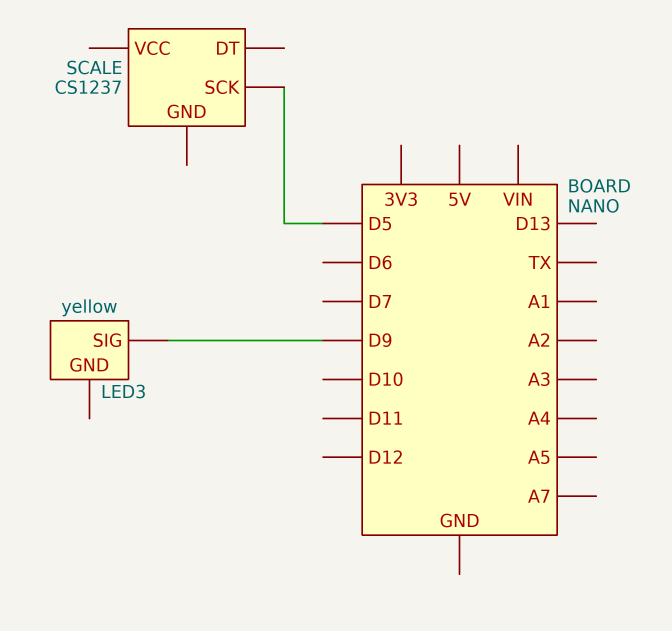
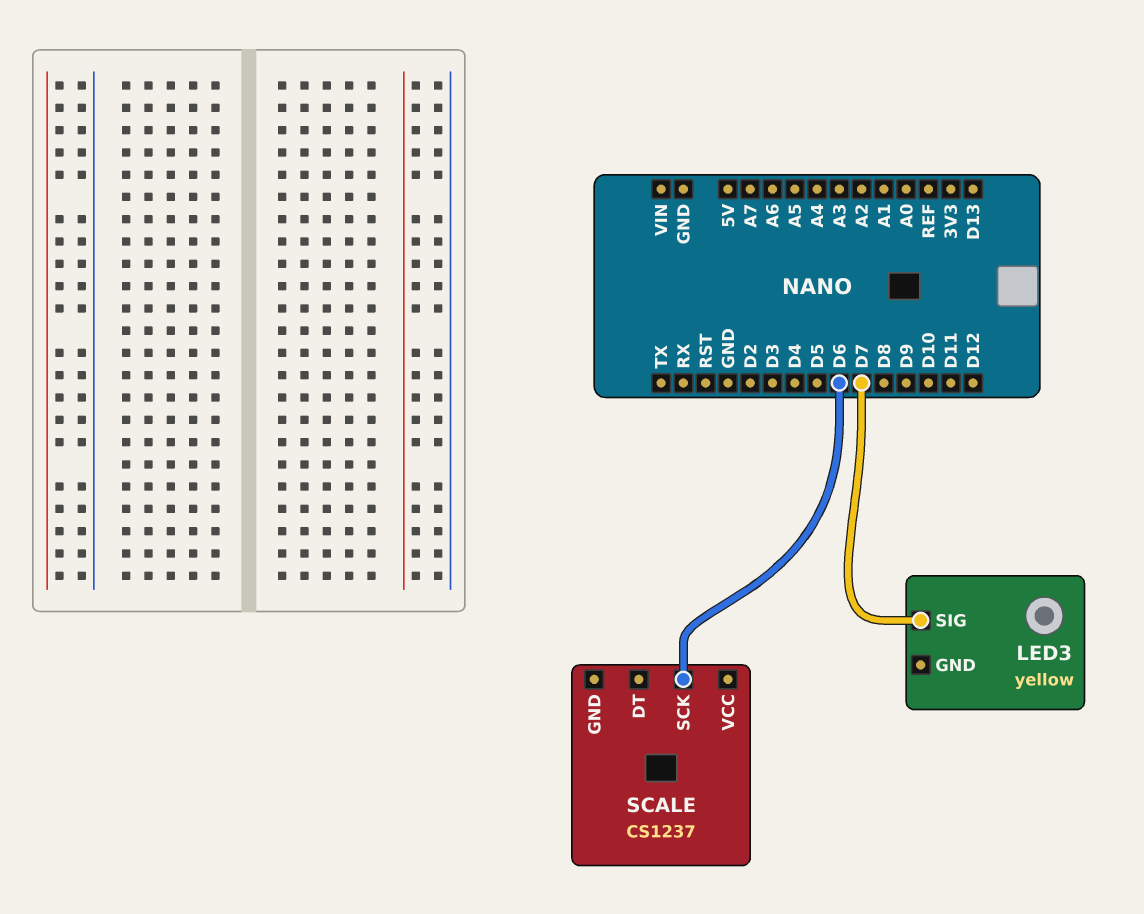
LED3 pin SIG: D9 -> D7
SCALE pin SCK: D5 -> D6

